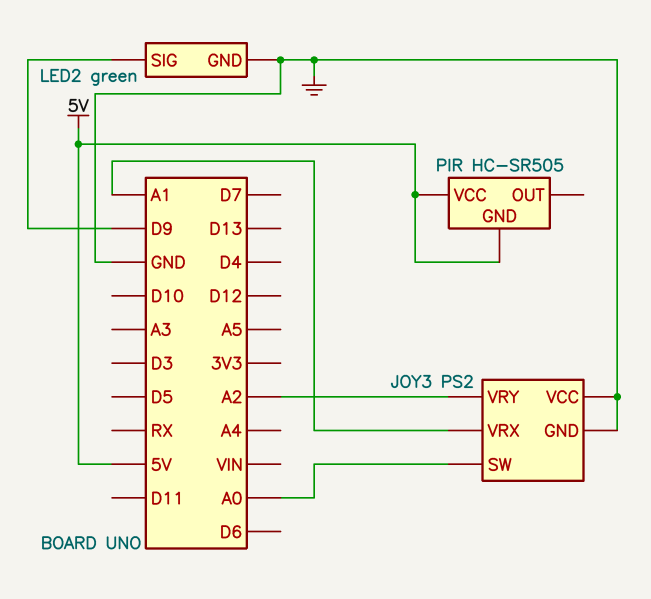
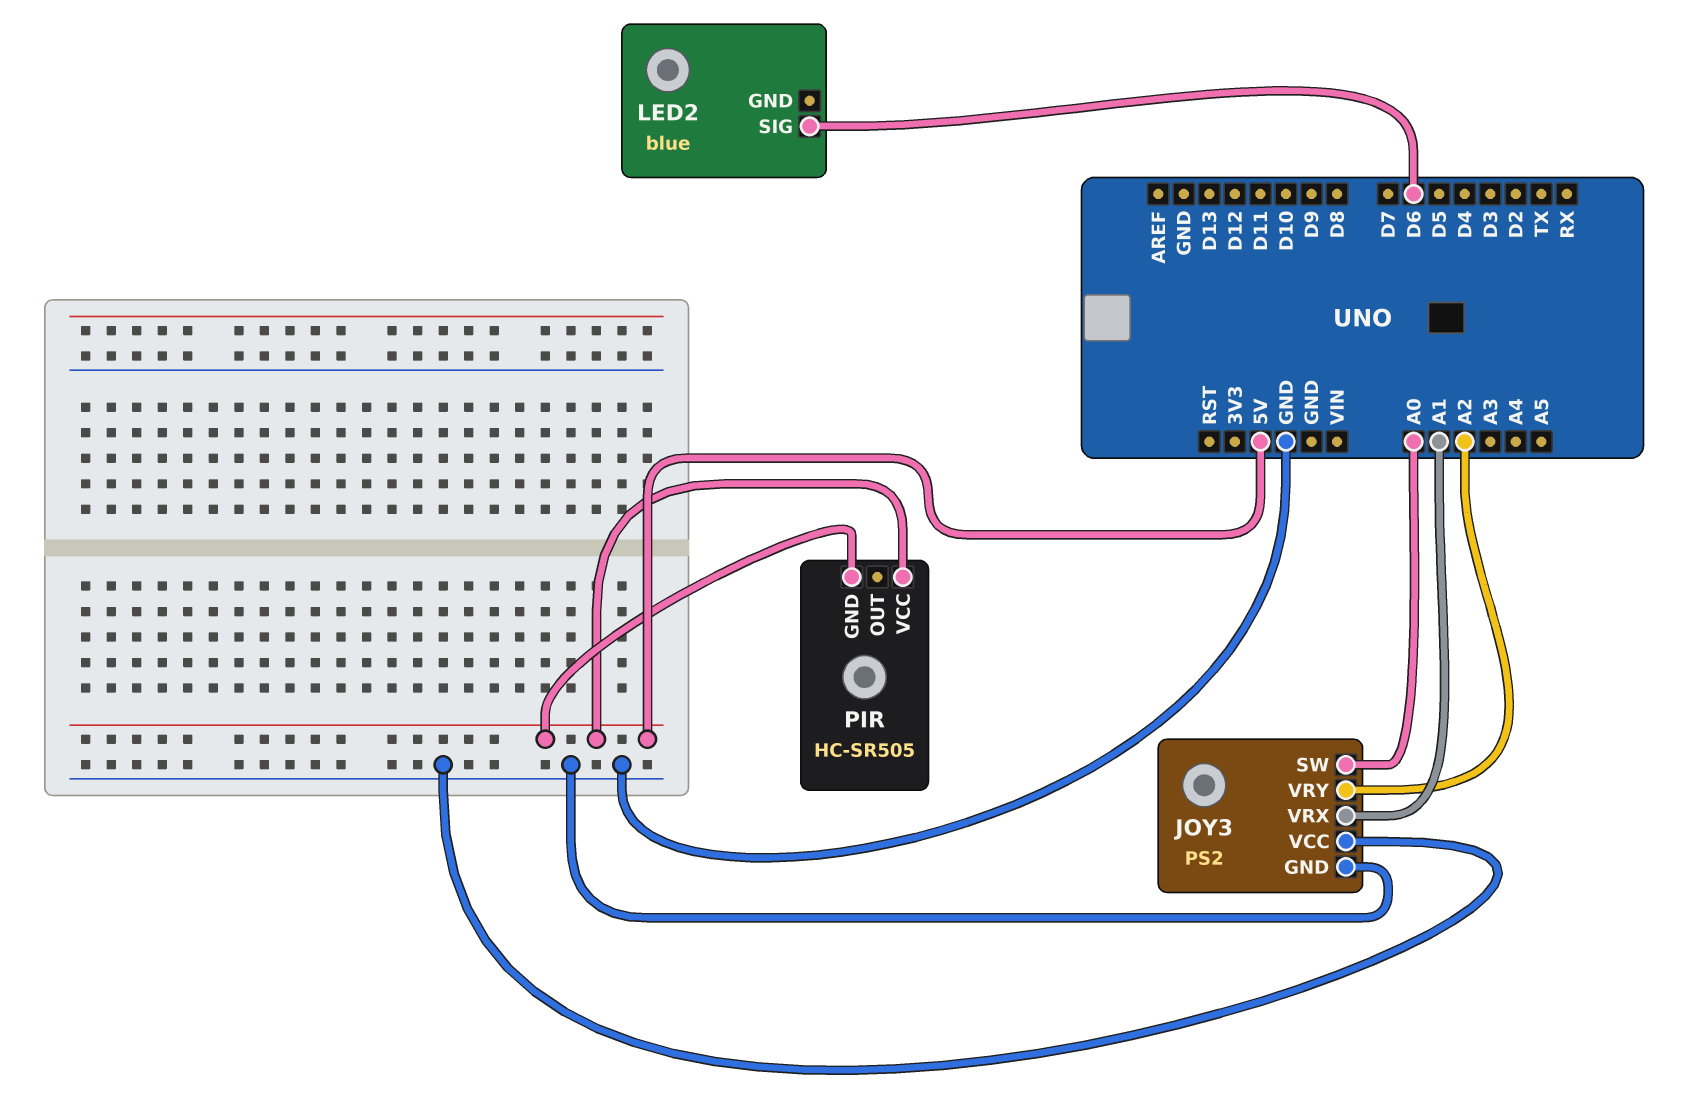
LED2: green -> blue
LED2 pin GND: GND -> none
LED2 pin SIG: D9 -> D6

